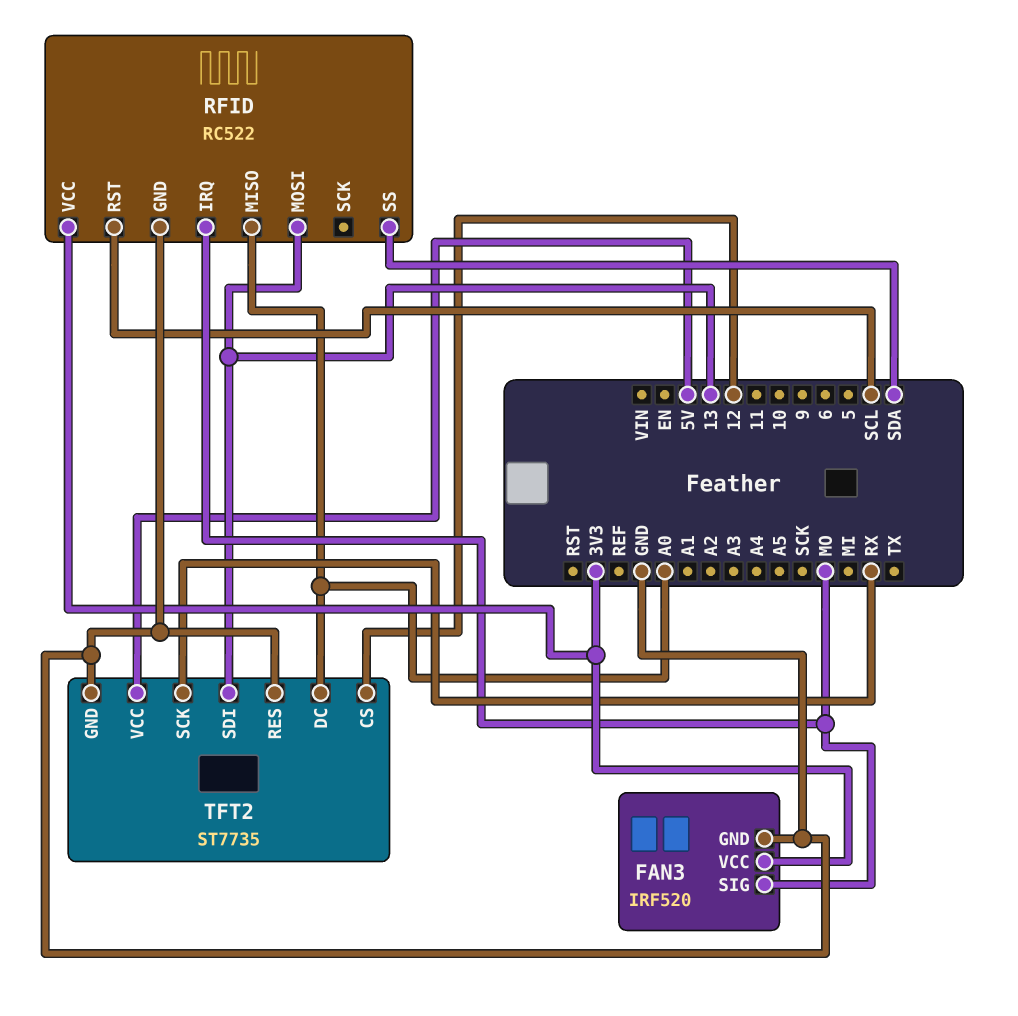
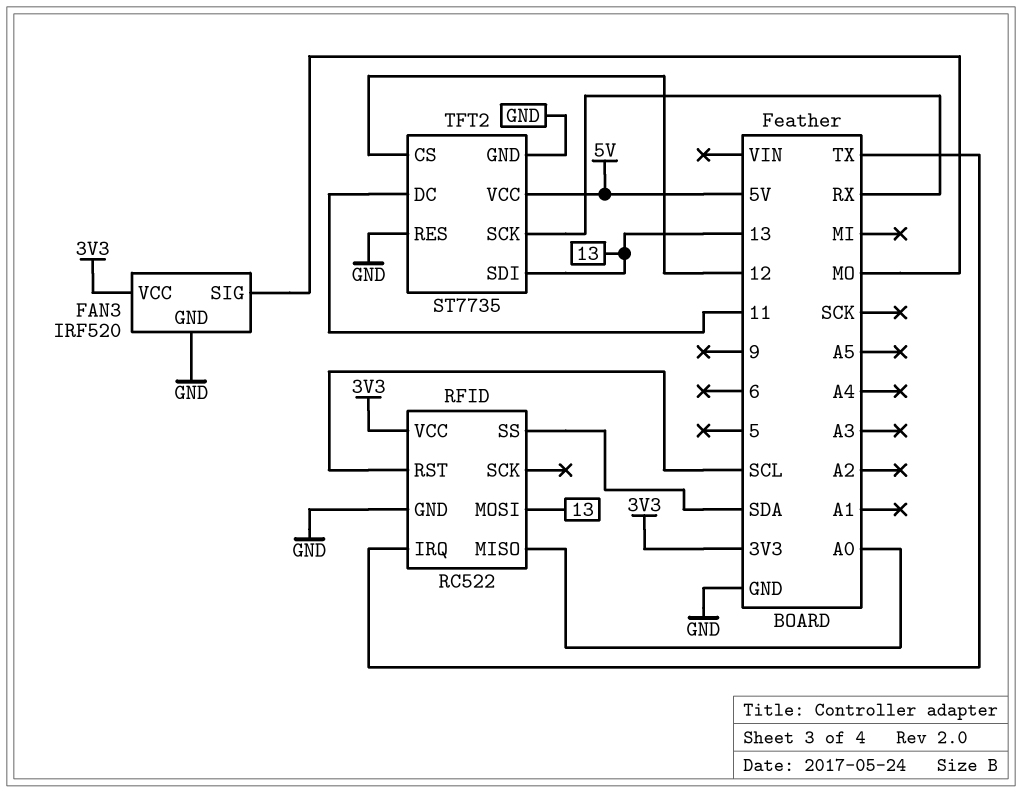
RFID pin IRQ: MO -> TX
TFT2 pin DC: A0 -> 11

